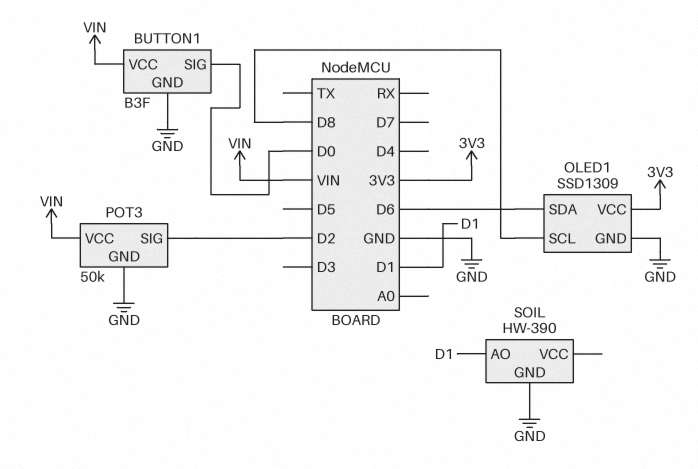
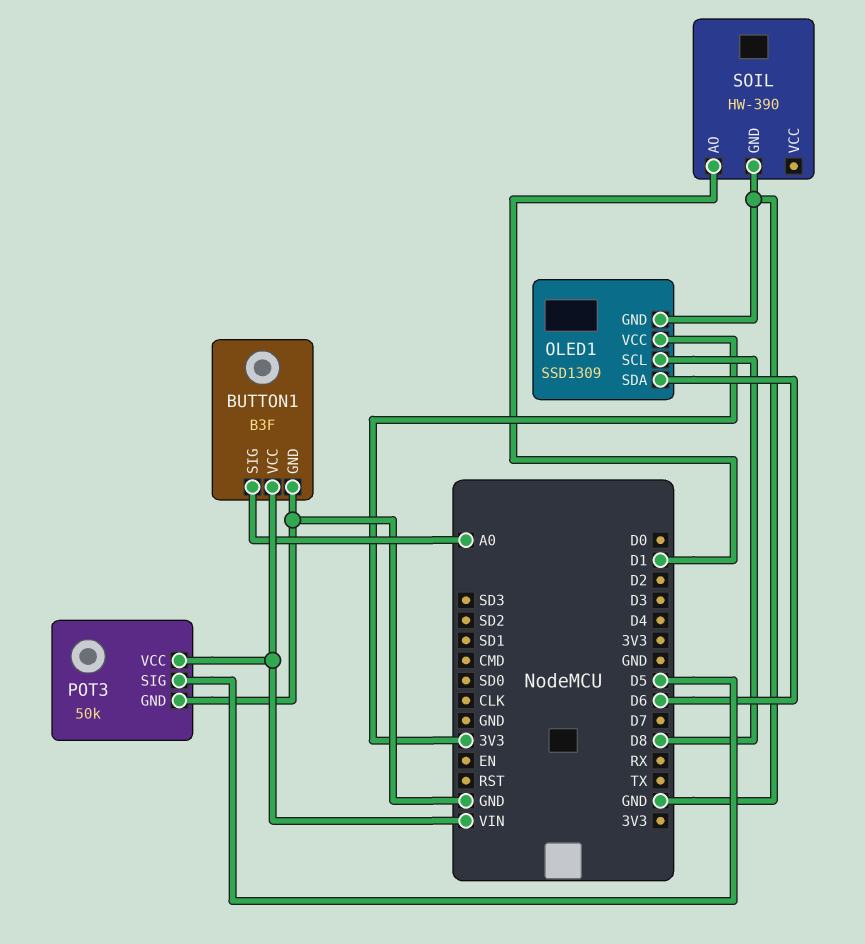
BUTTON1 pin SIG: D0 -> A0
POT3 pin SIG: D2 -> D5

